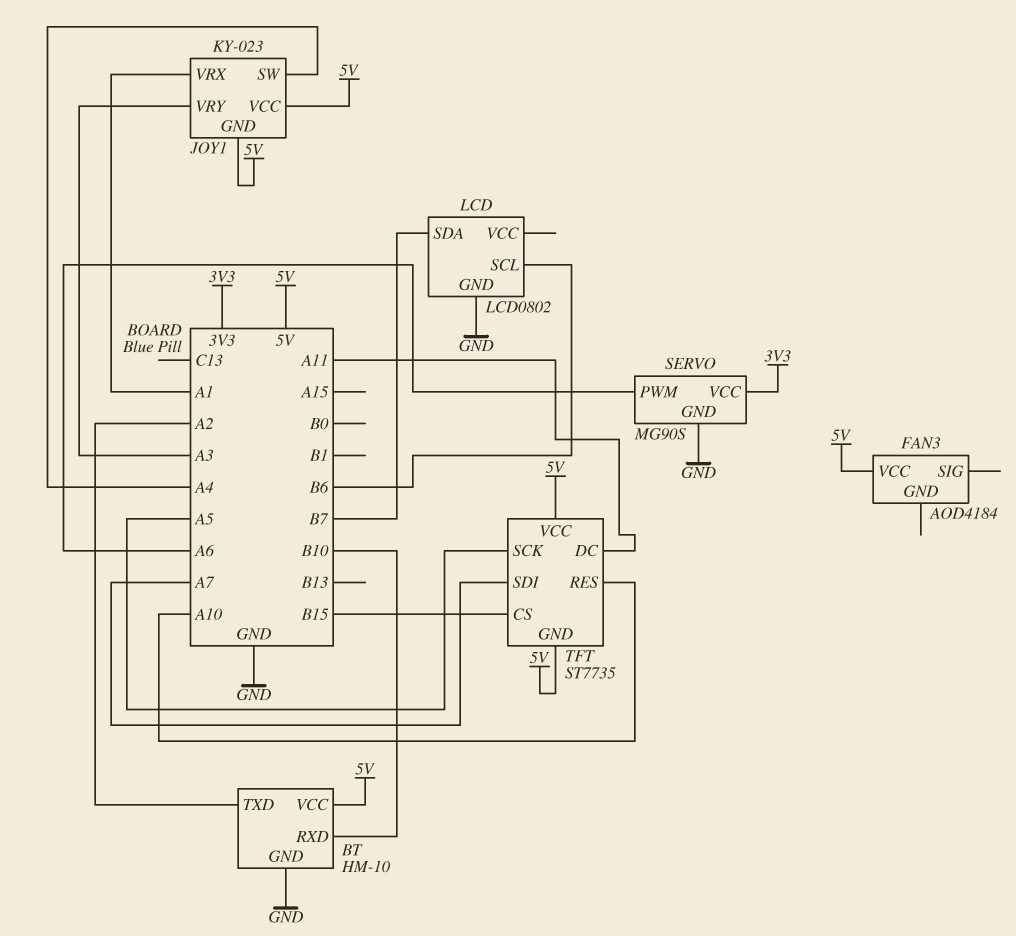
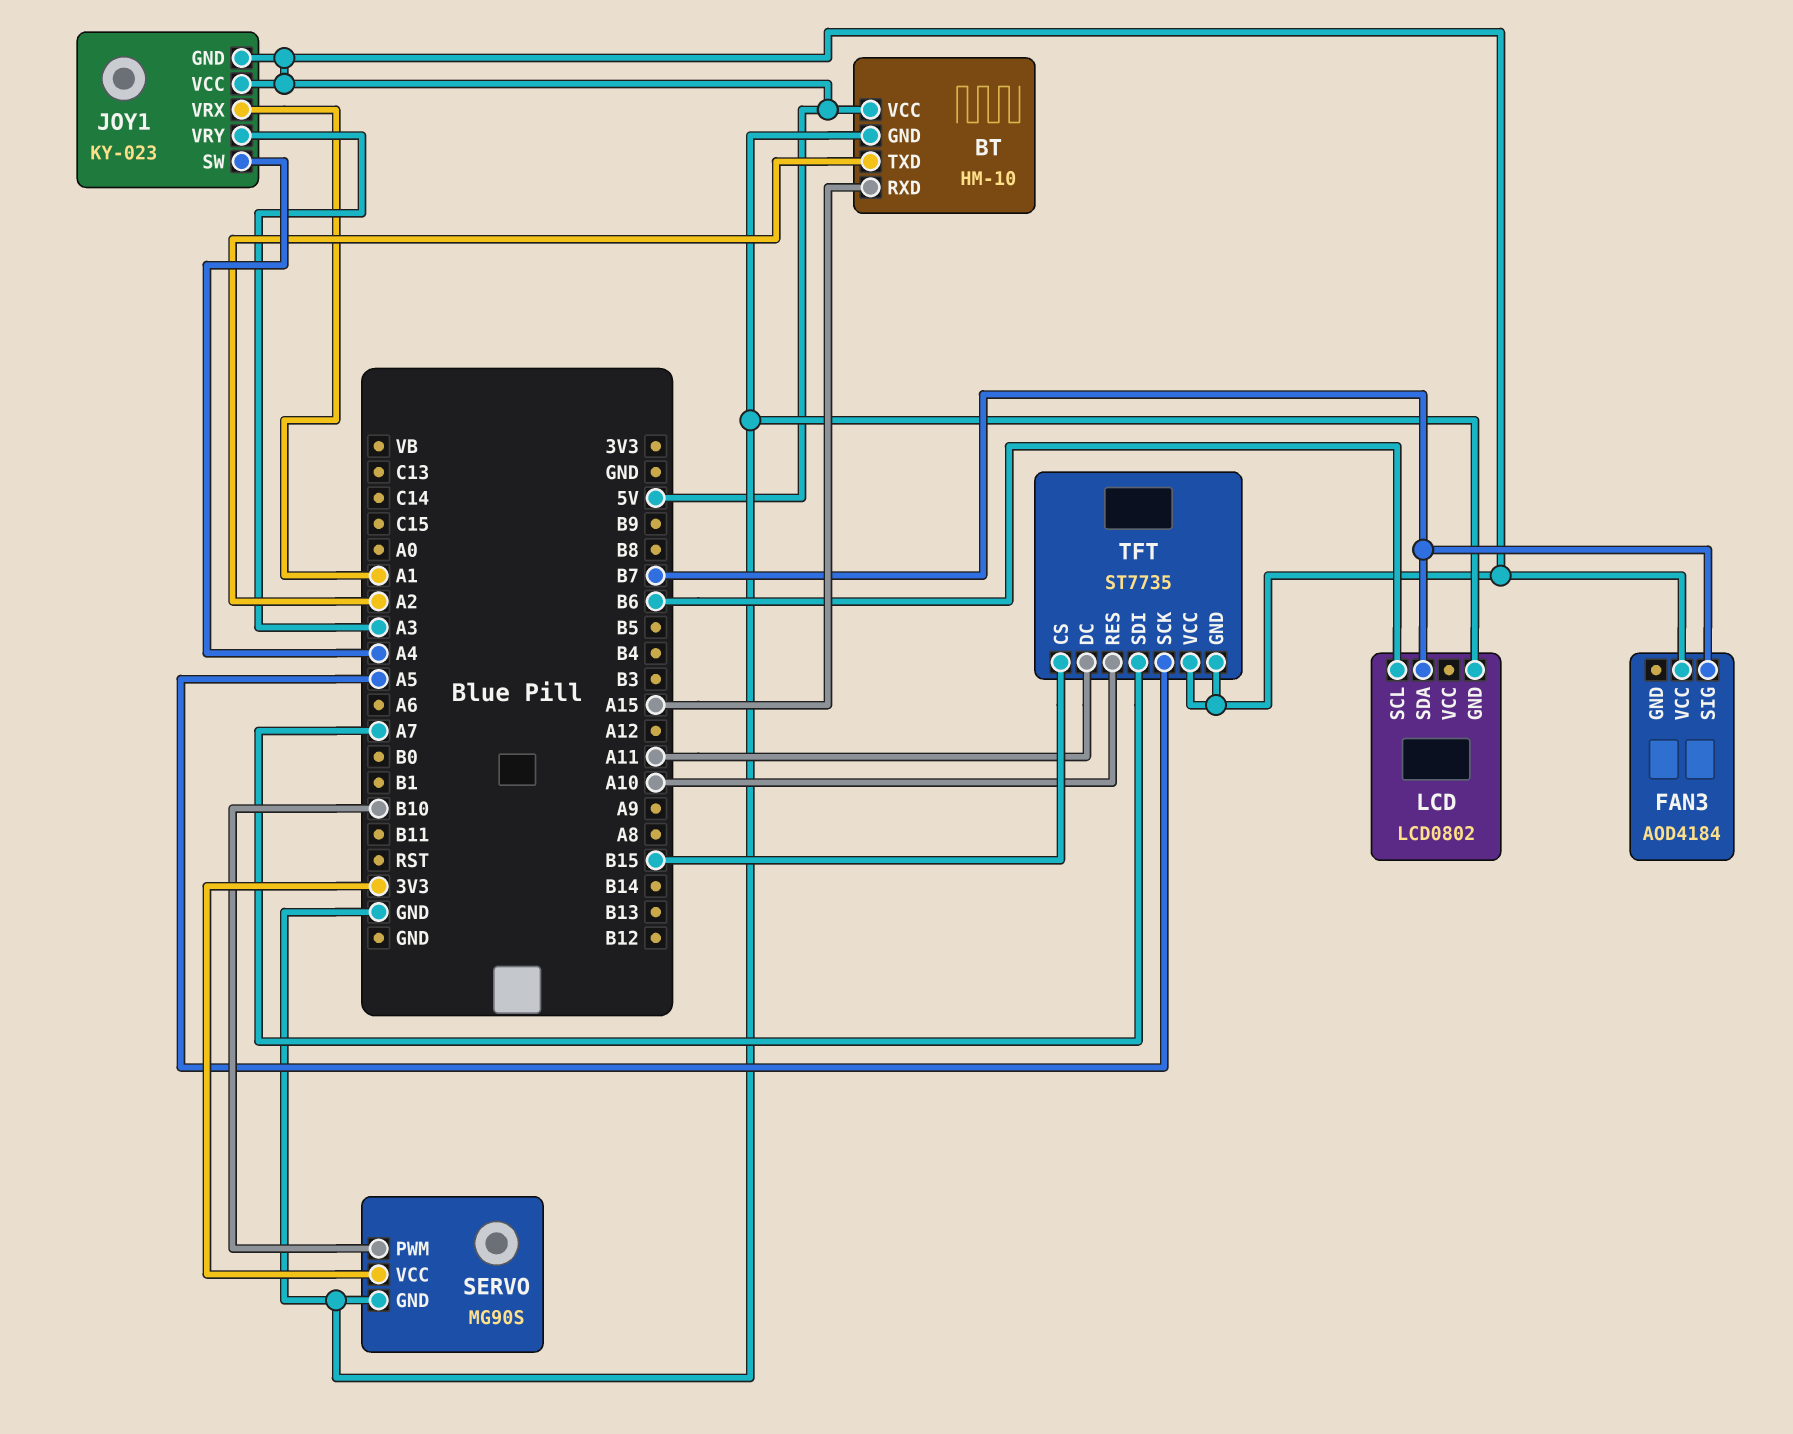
BT pin RXD: B10 -> A15
FAN3 pin SIG: none -> B7
SERVO pin PWM: A6 -> B10

